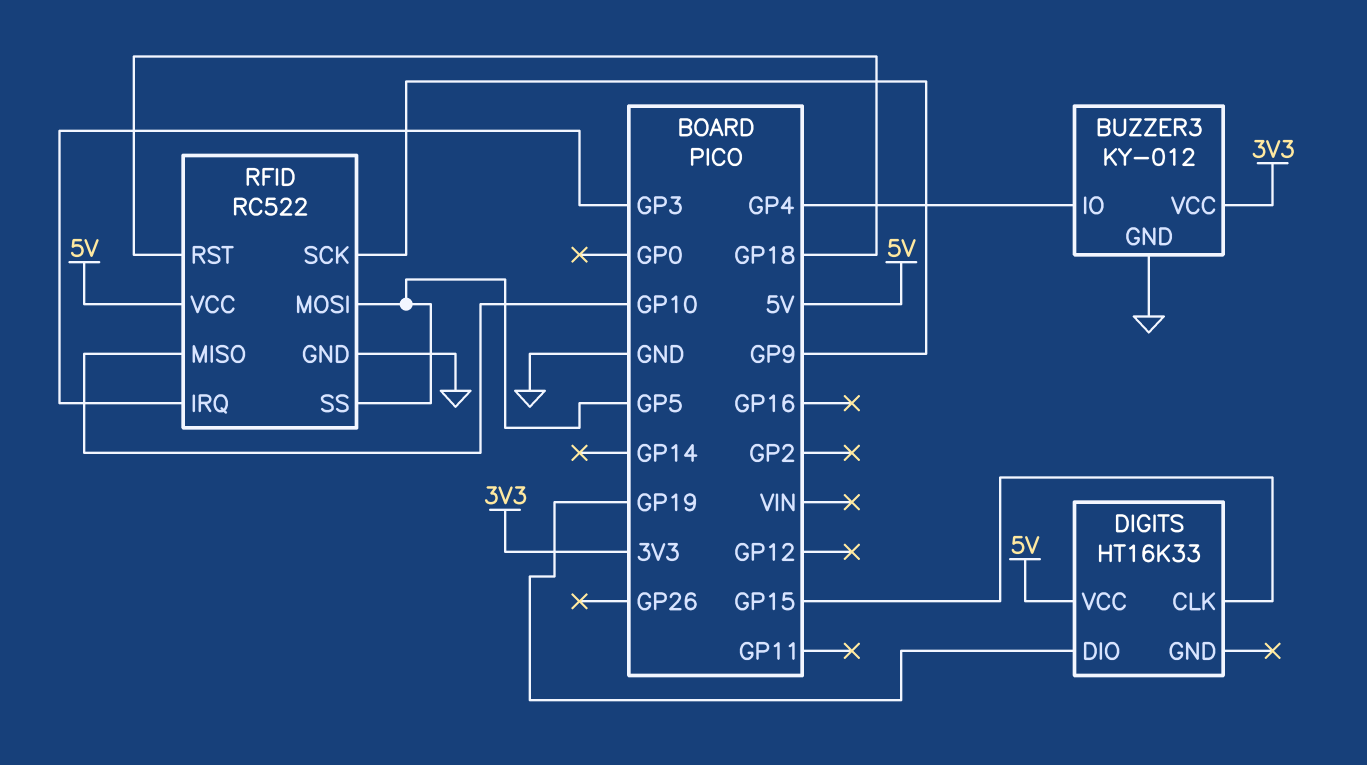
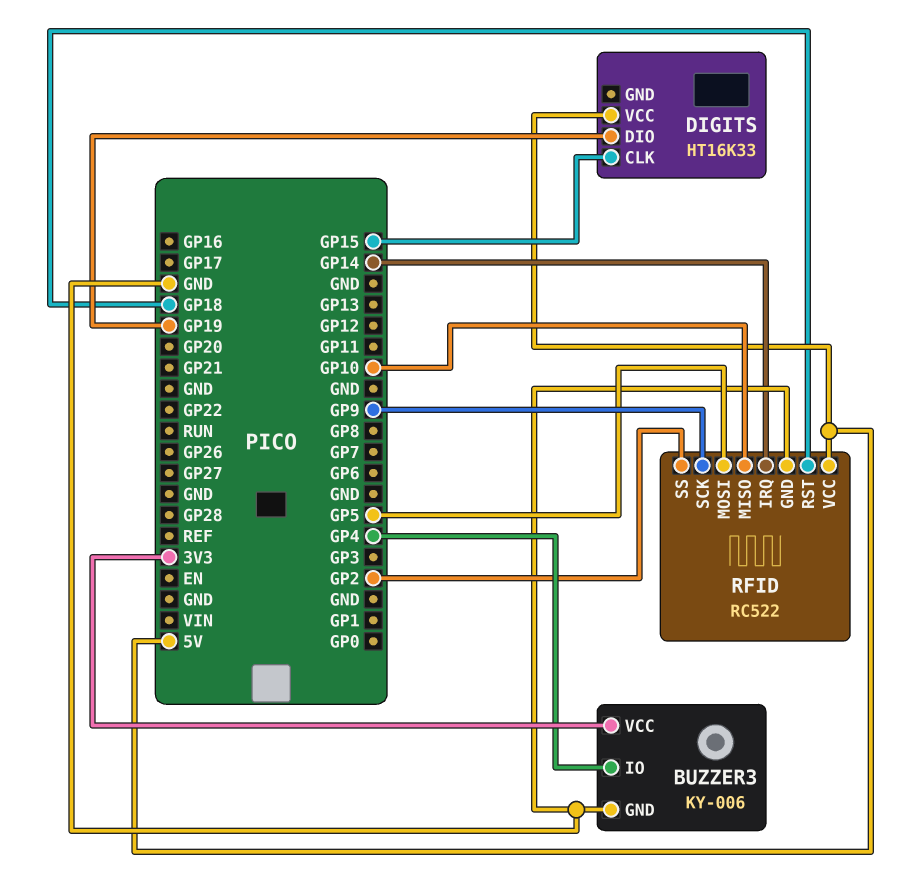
BUZZER3: KY-012 -> KY-006
RFID pin IRQ: GP3 -> GP14
RFID pin SS: GP5 -> GP2

